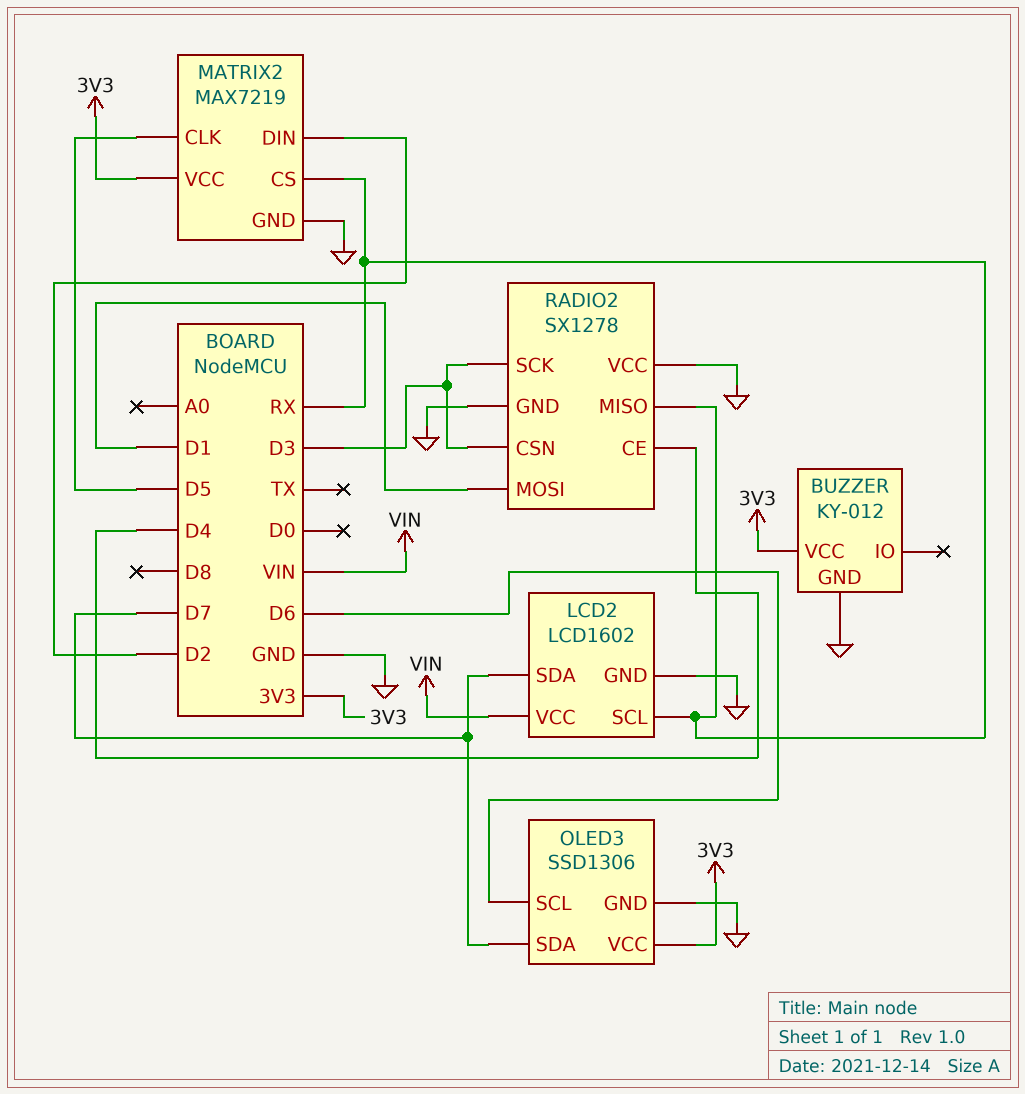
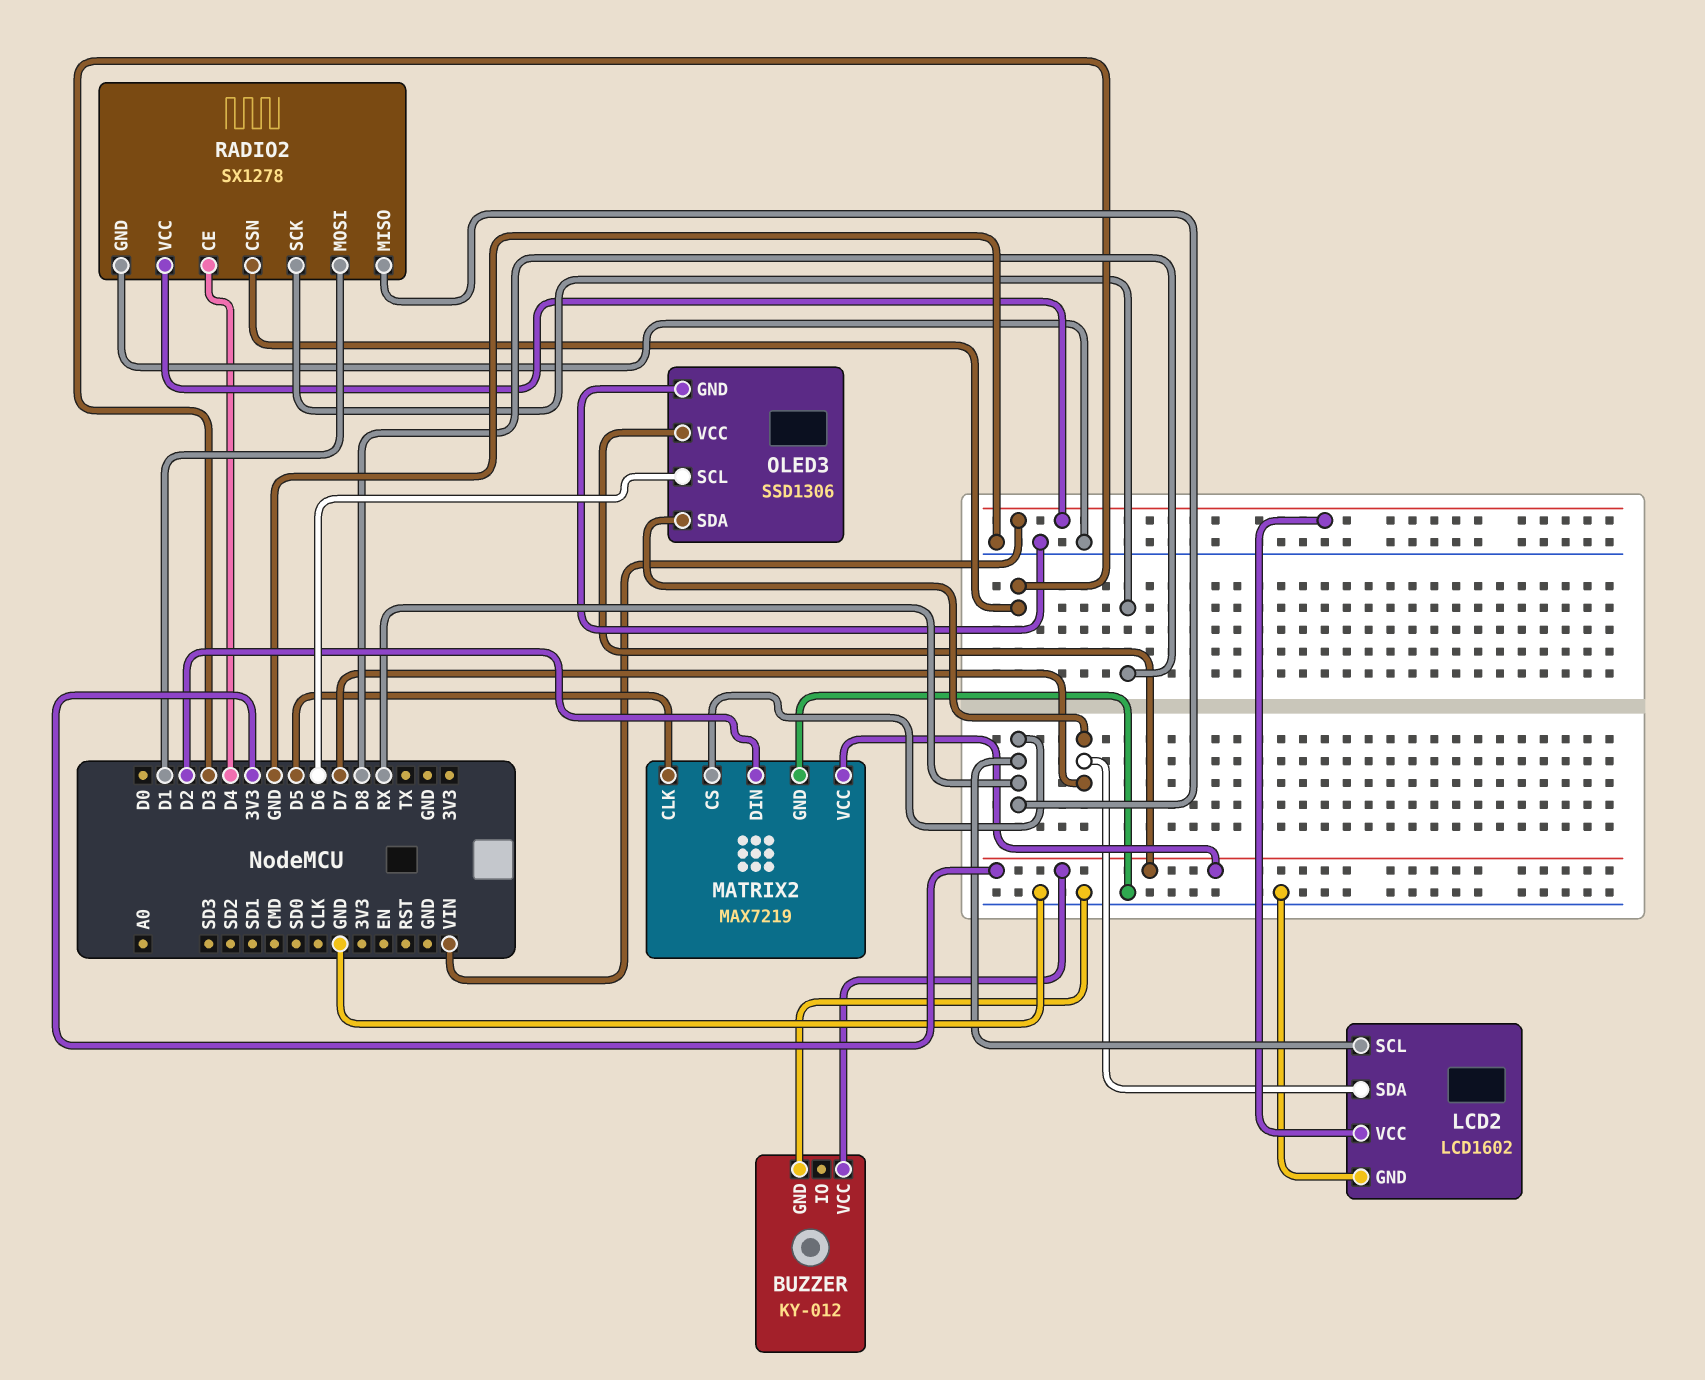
RADIO2 pin SCK: D3 -> D8
RADIO2 pin VCC: GND -> VIN

